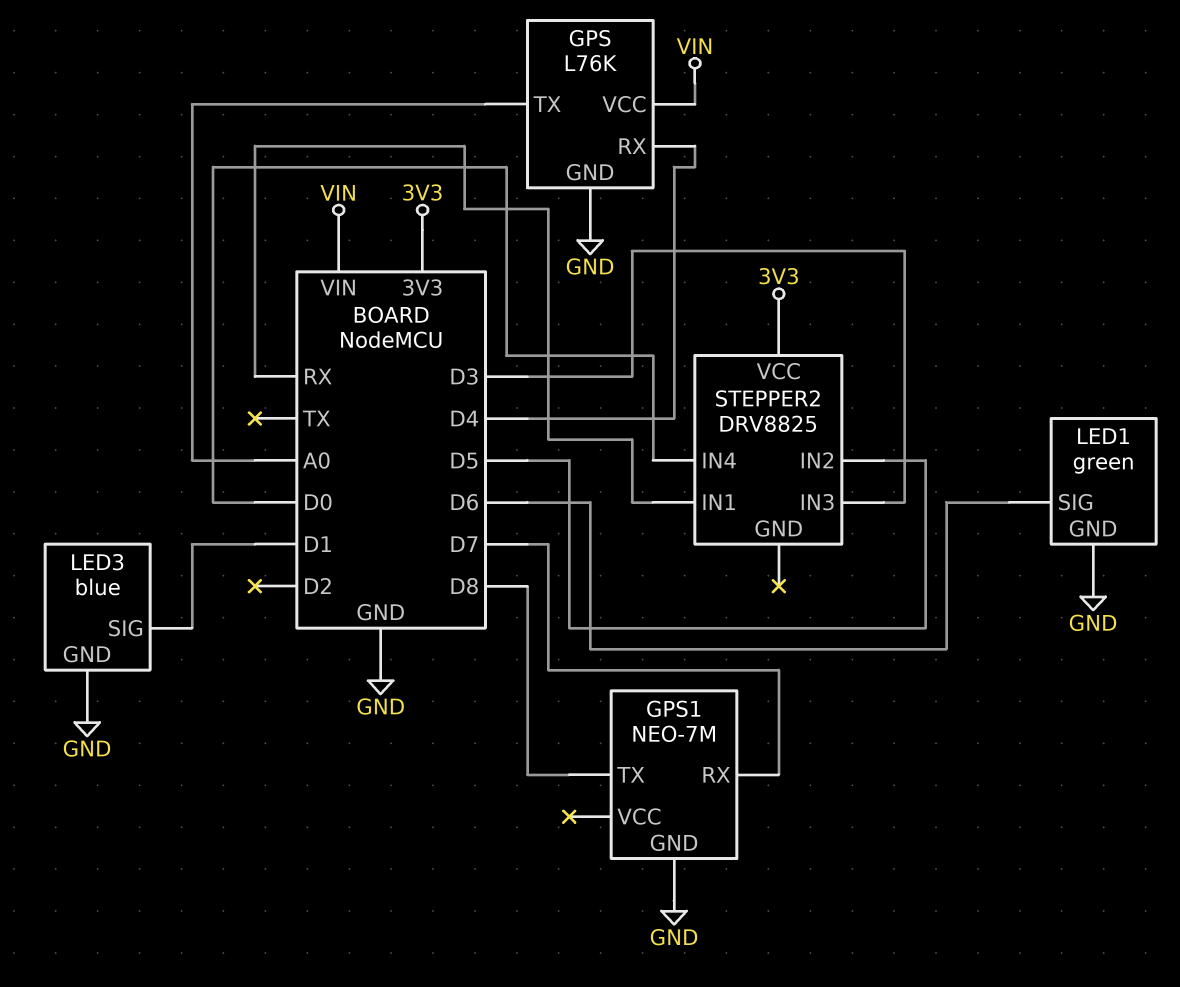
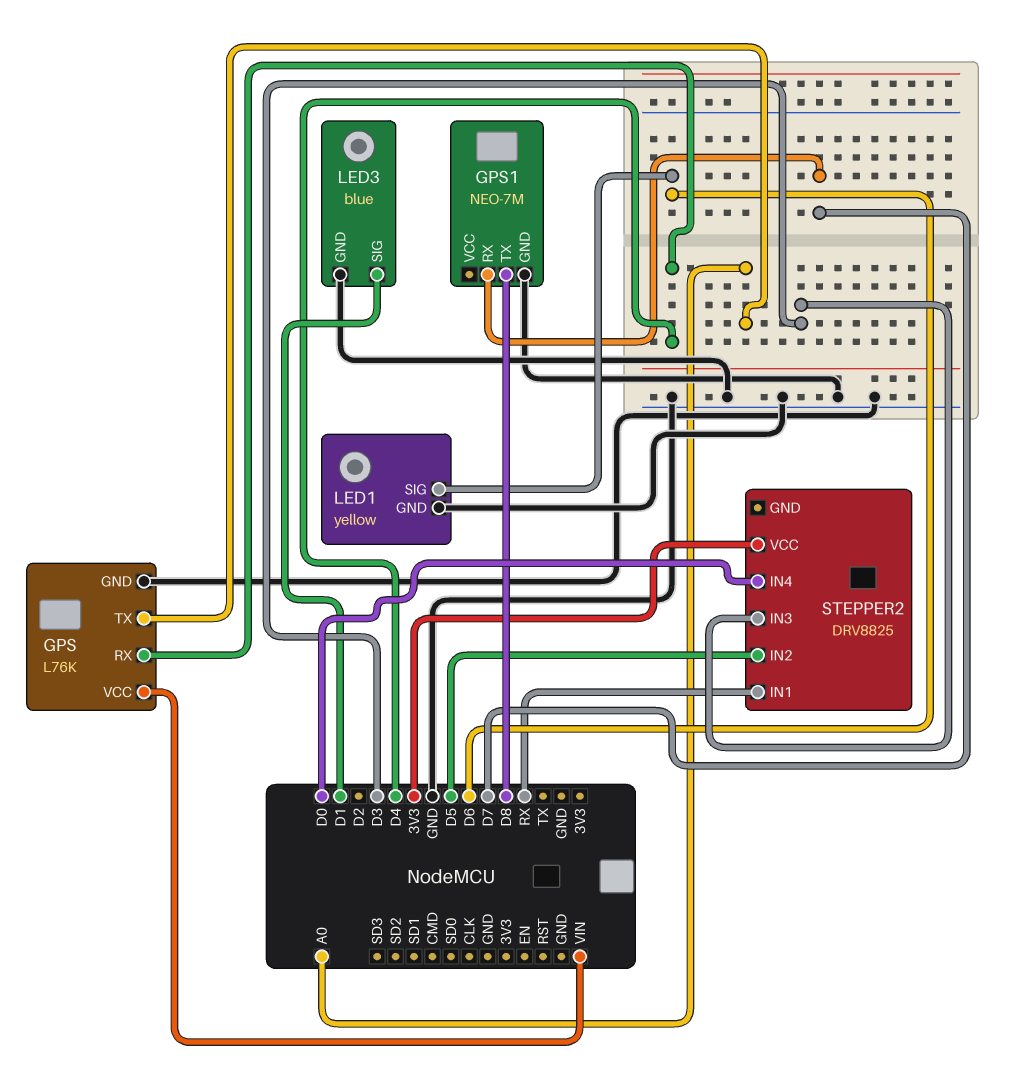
LED1: green -> yellow

